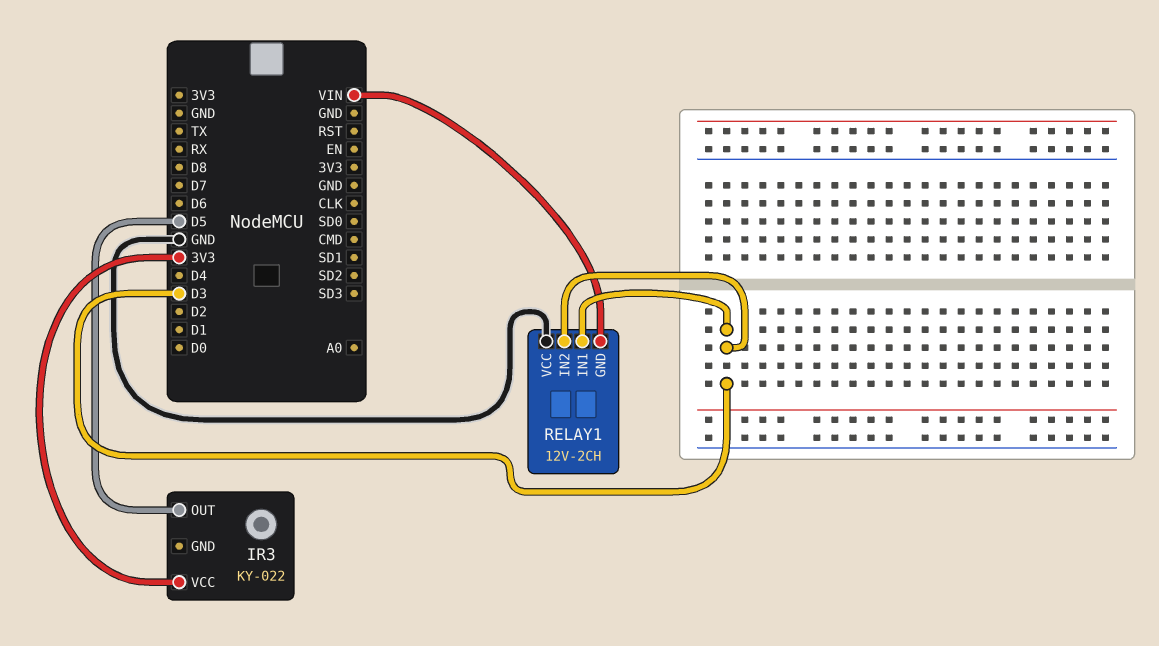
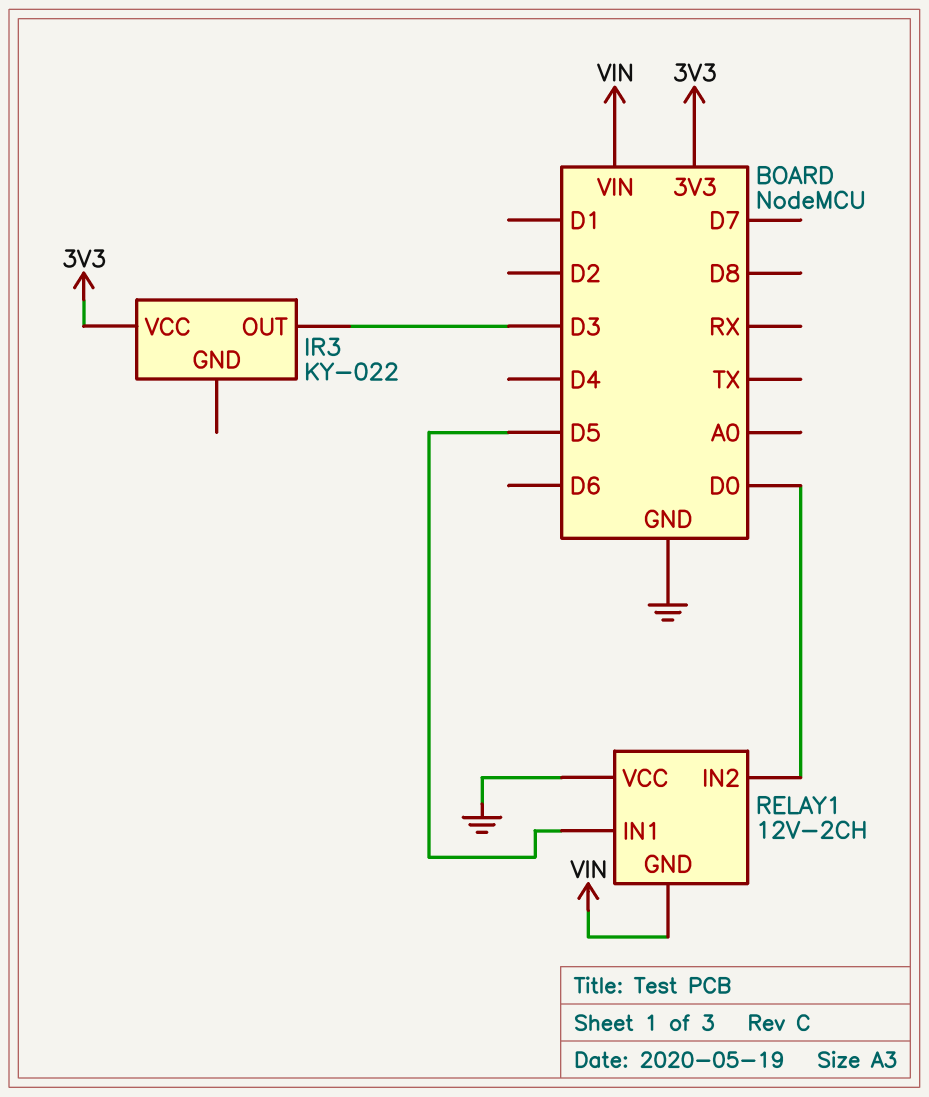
IR3 pin OUT: D5 -> D3
RELAY1 pin IN1: D3 -> D5
RELAY1 pin IN2: D3 -> D0

